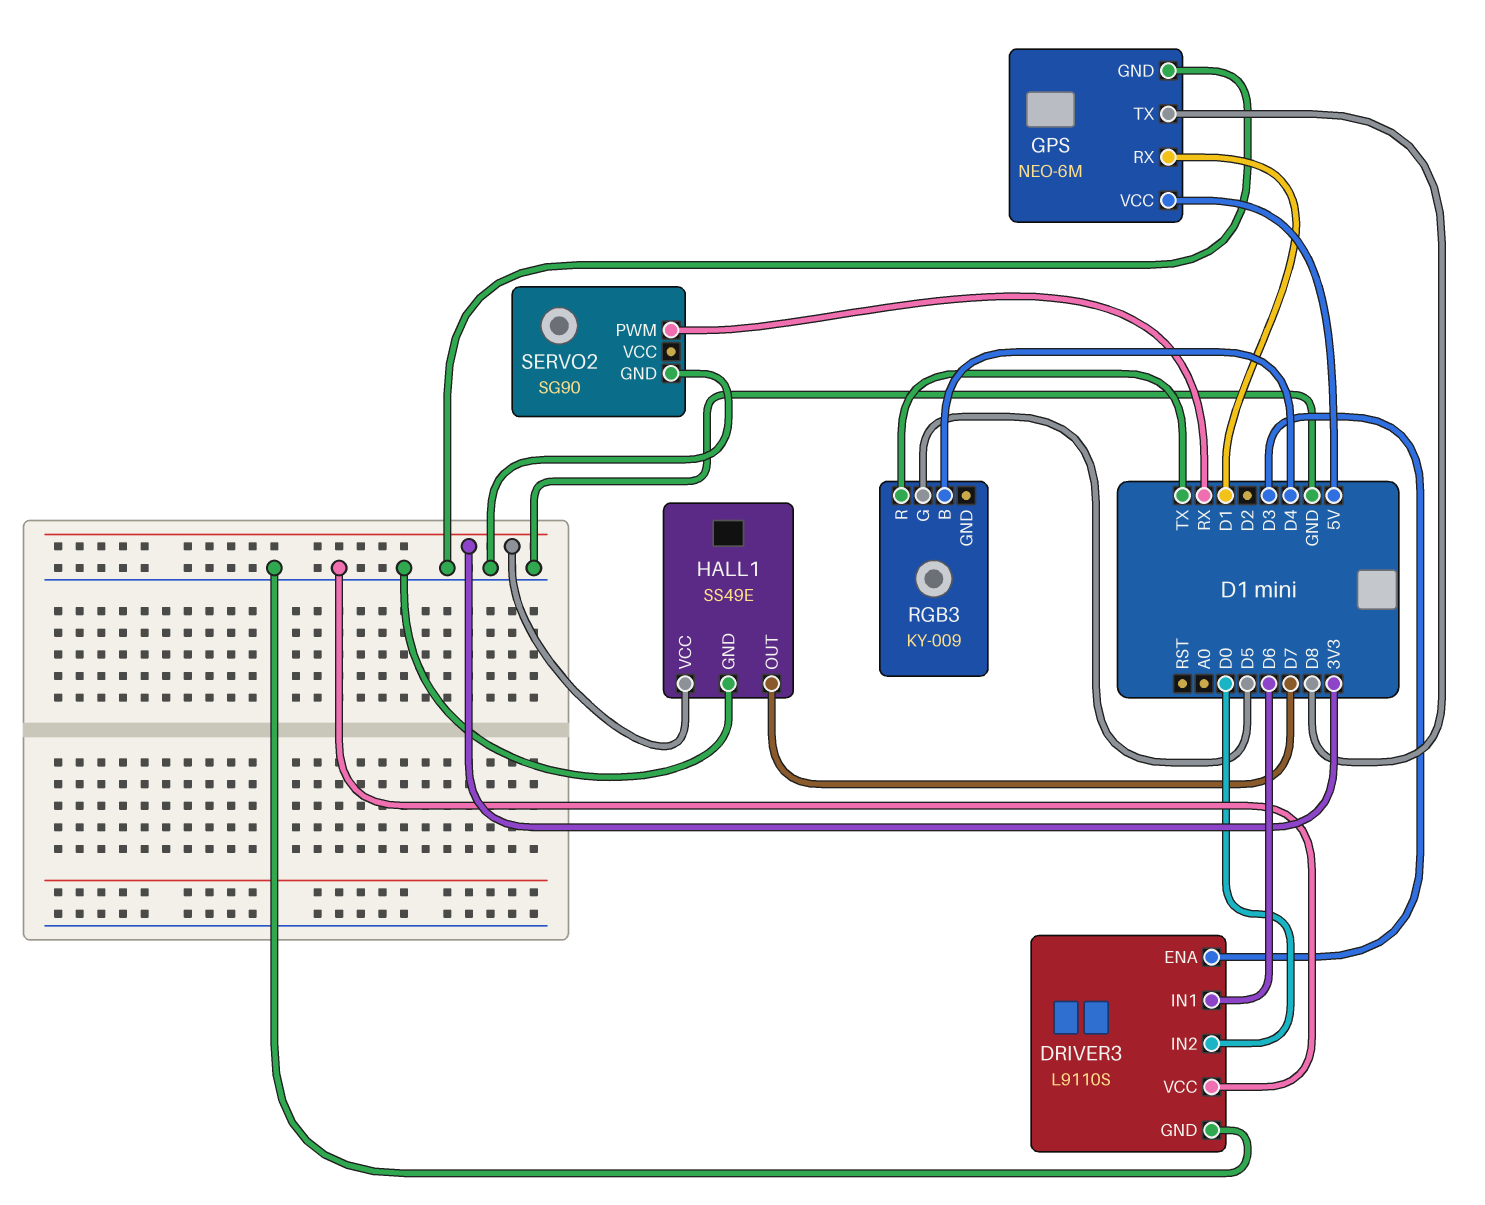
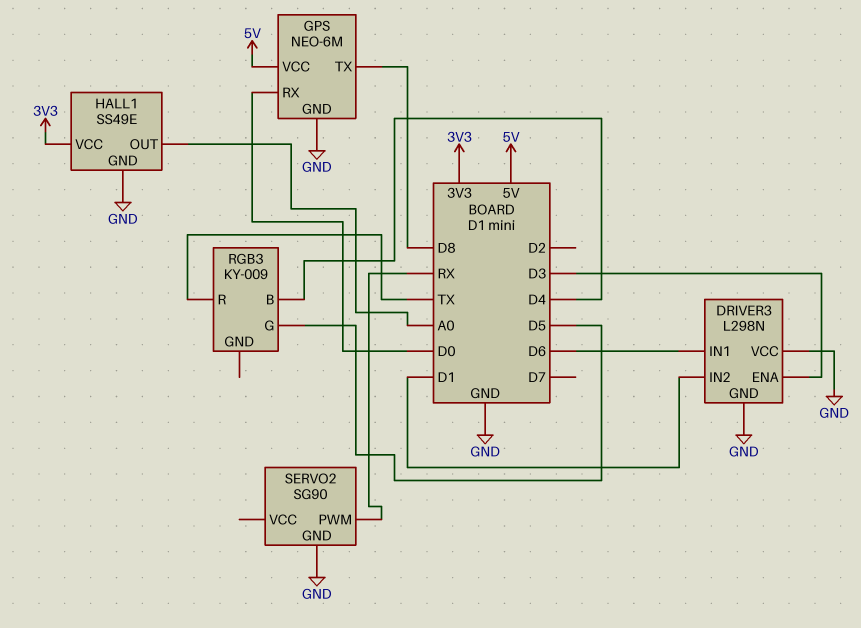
DRIVER3: L9110S -> L298N
DRIVER3 pin IN2: D0 -> D1
GPS pin RX: D1 -> D0
HALL1 pin OUT: D7 -> A0

